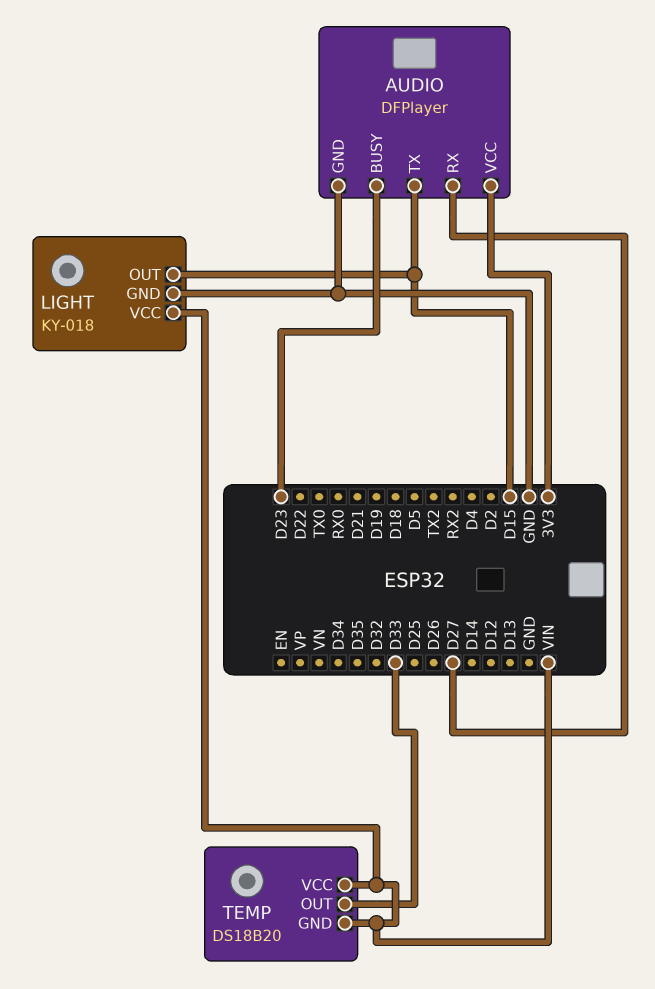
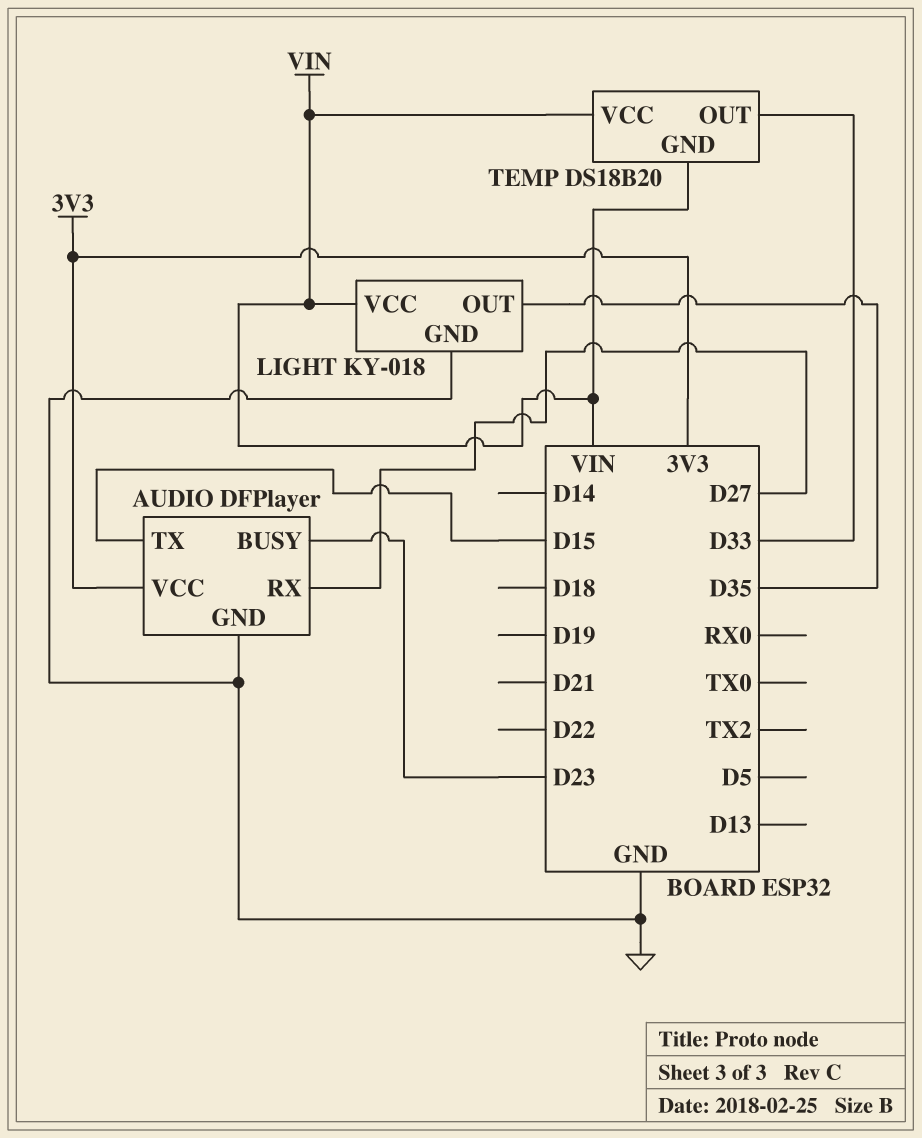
LIGHT pin OUT: D15 -> D35

